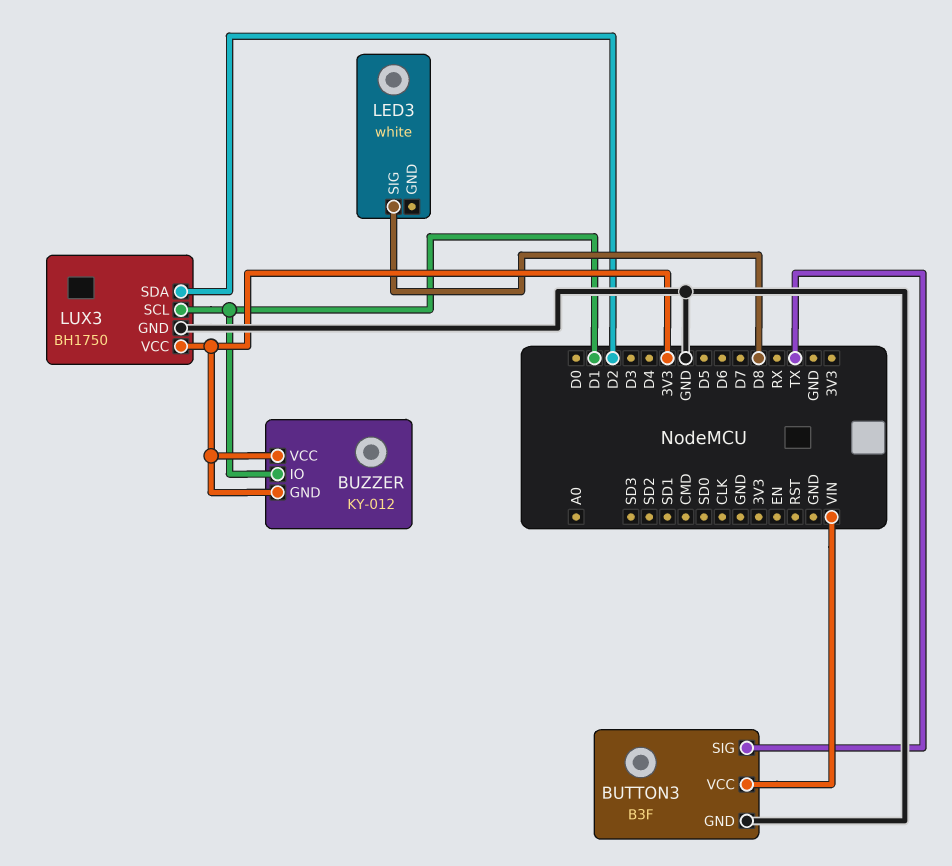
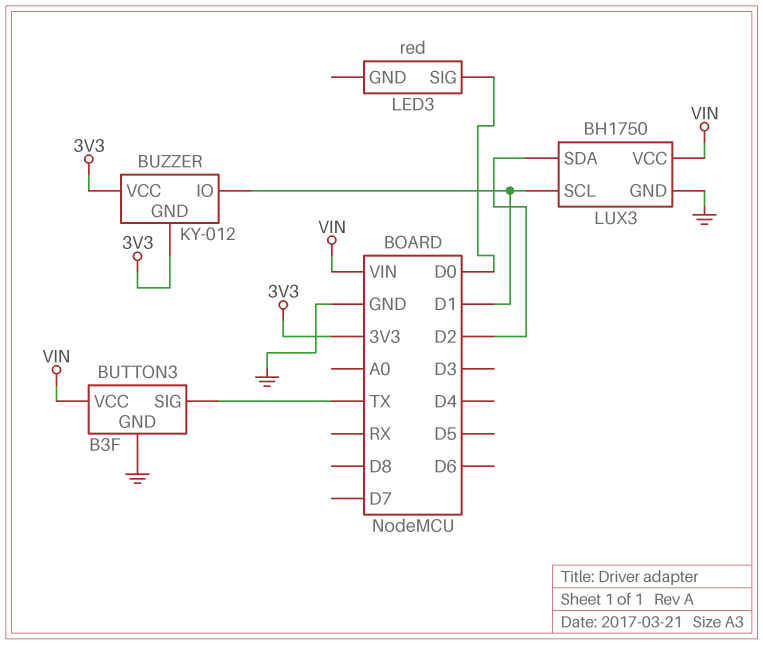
LED3: white -> red
LED3 pin SIG: D8 -> D0
LUX3 pin VCC: 3V3 -> VIN

